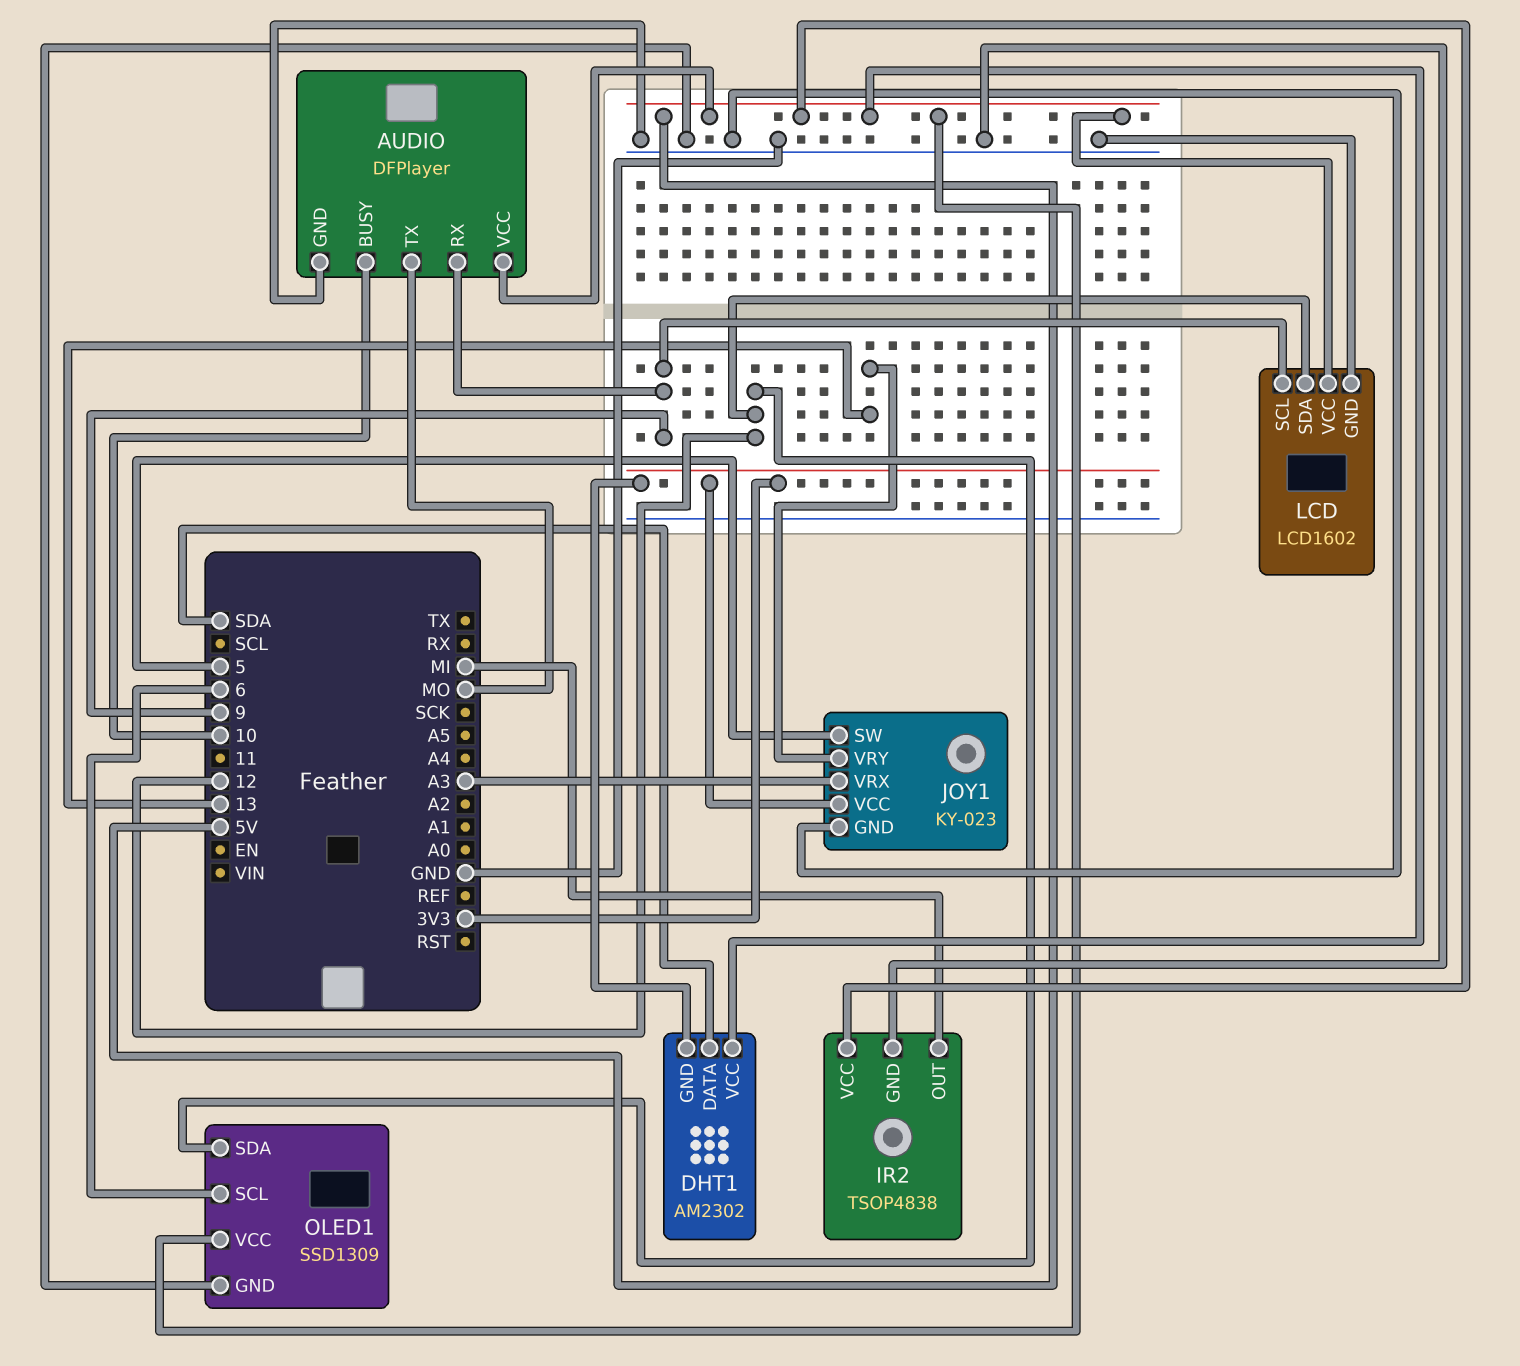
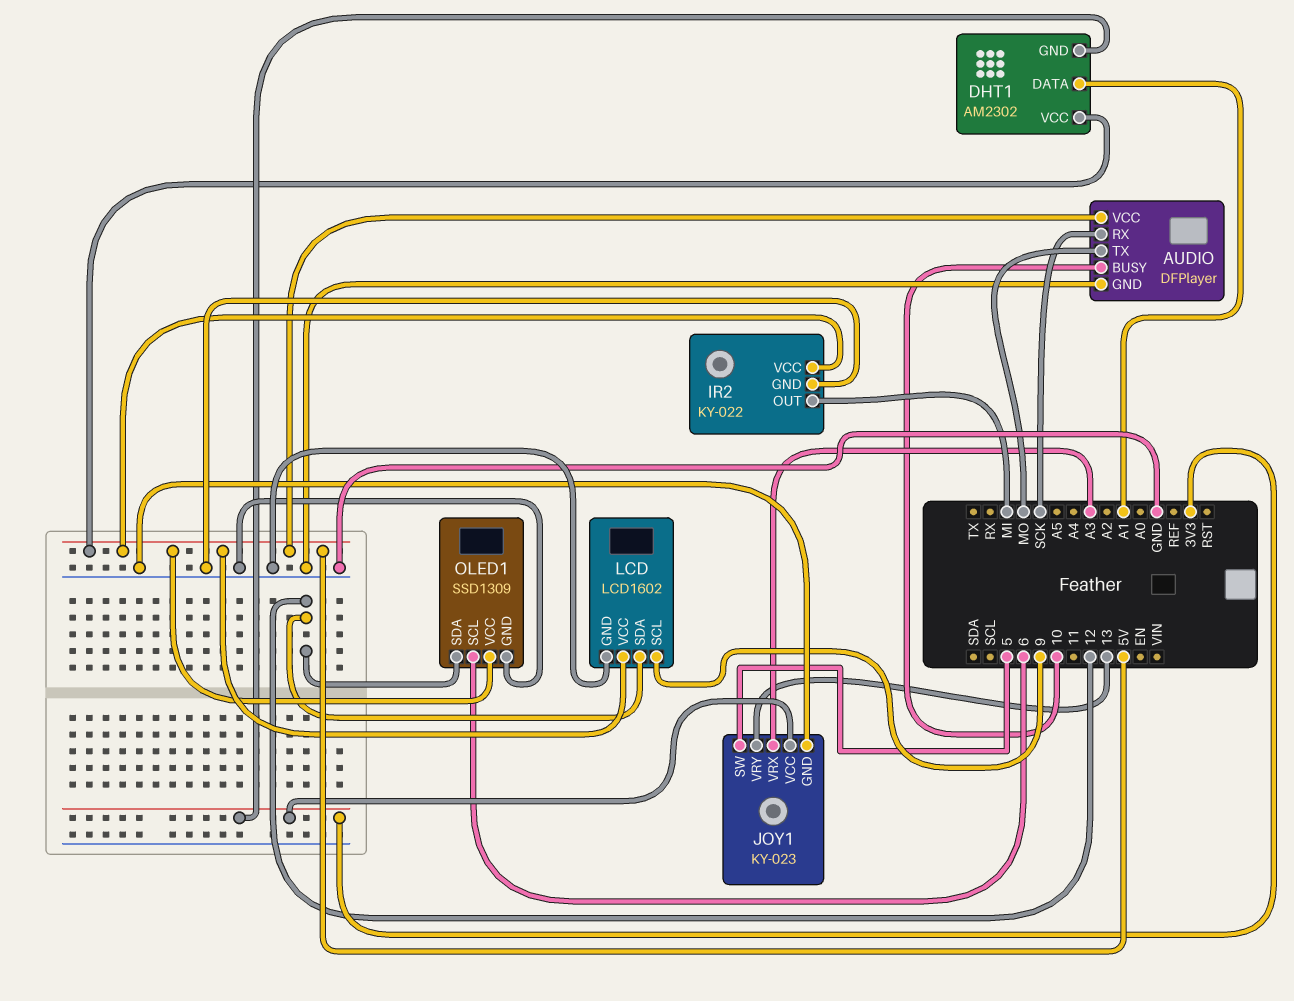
AUDIO pin RX: 9 -> SCK
DHT1 pin DATA: SDA -> A1
IR2: TSOP4838 -> KY-022

